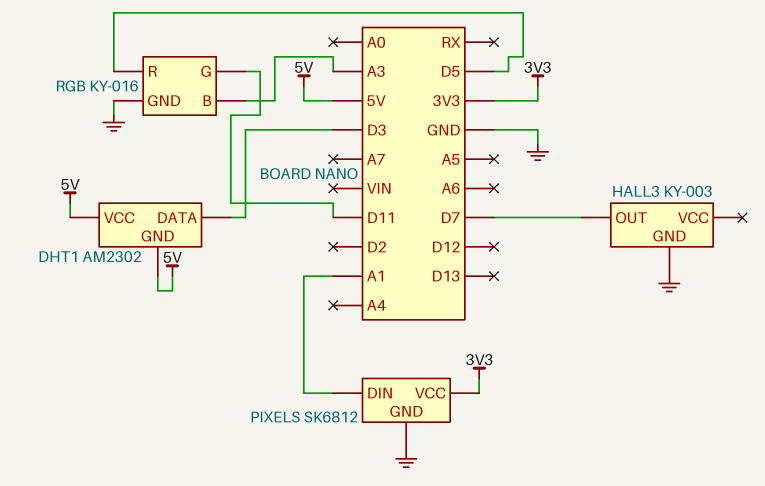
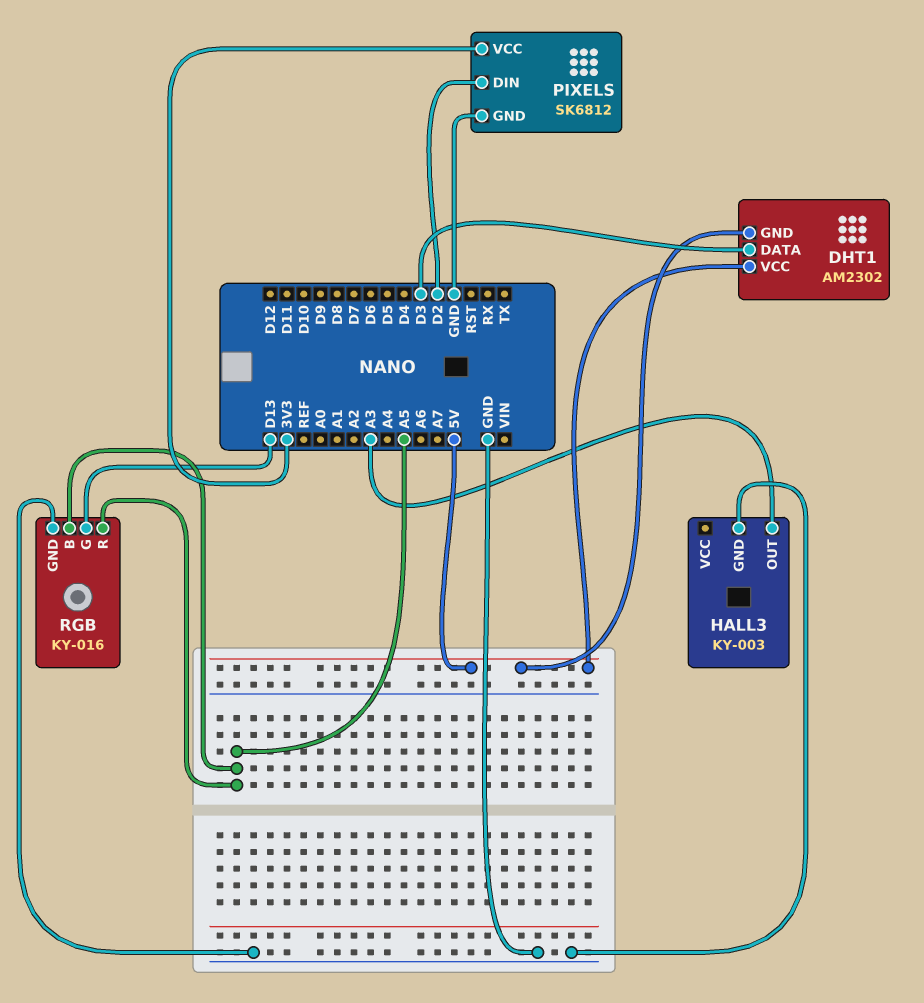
HALL3 pin OUT: D7 -> A3
PIXELS pin DIN: A1 -> D2
RGB pin B: A3 -> A5
RGB pin G: D11 -> D13
RGB pin R: D5 -> A5

